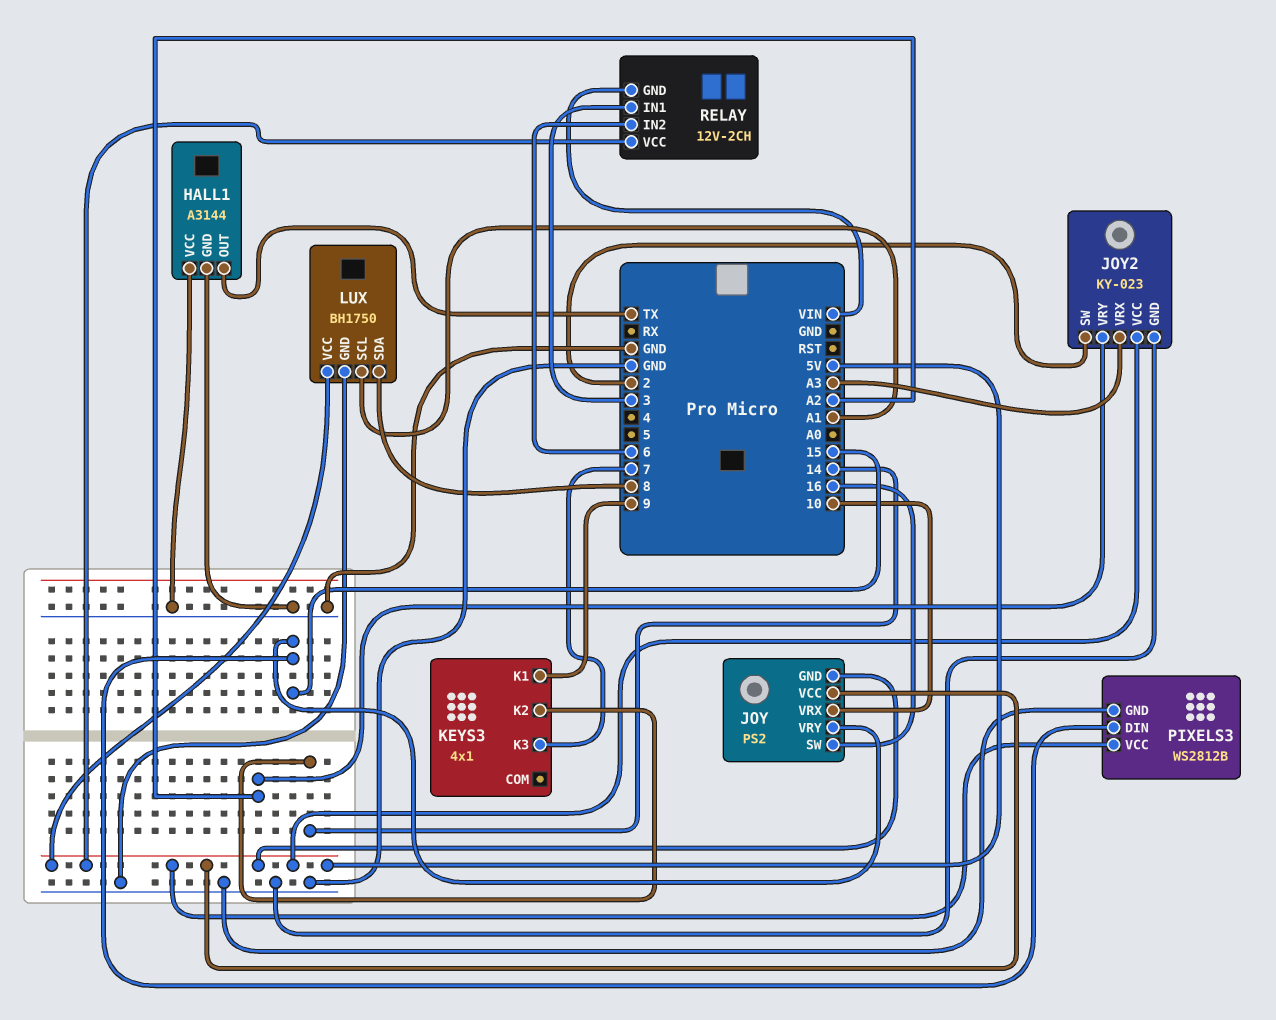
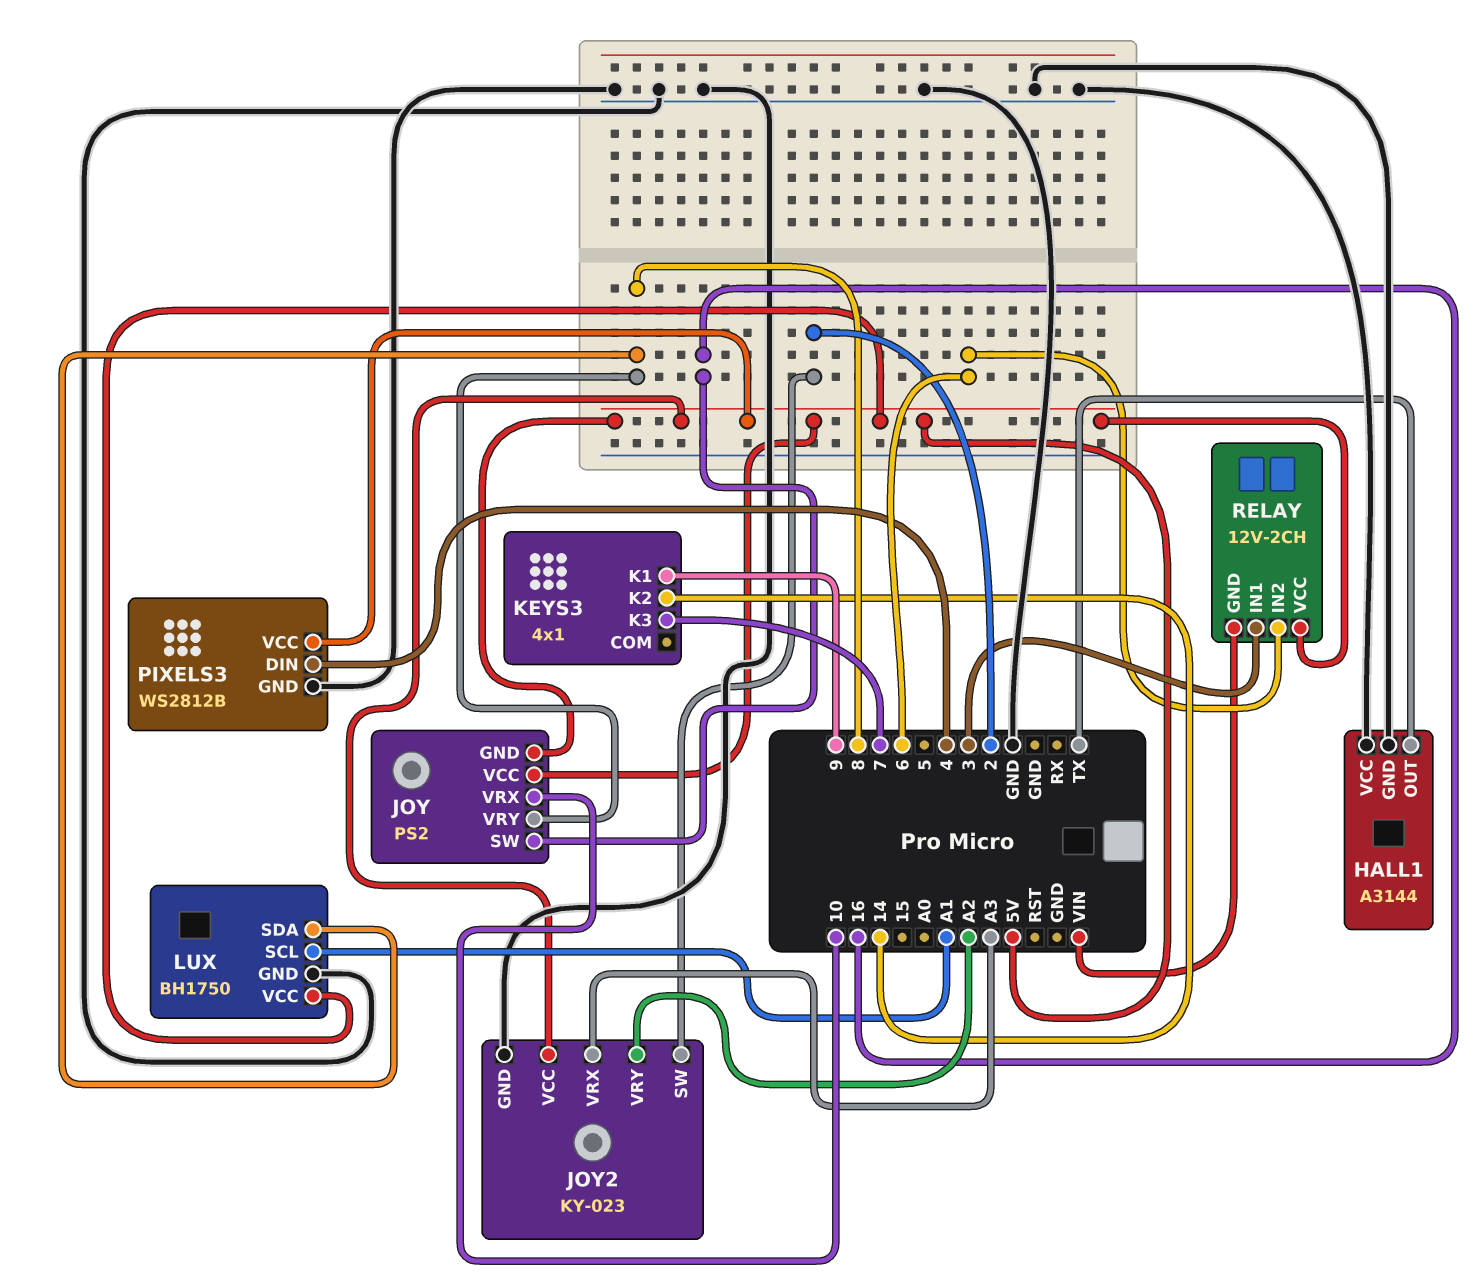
JOY pin VRY: 15 -> 8
PIXELS3 pin DIN: 15 -> 4

